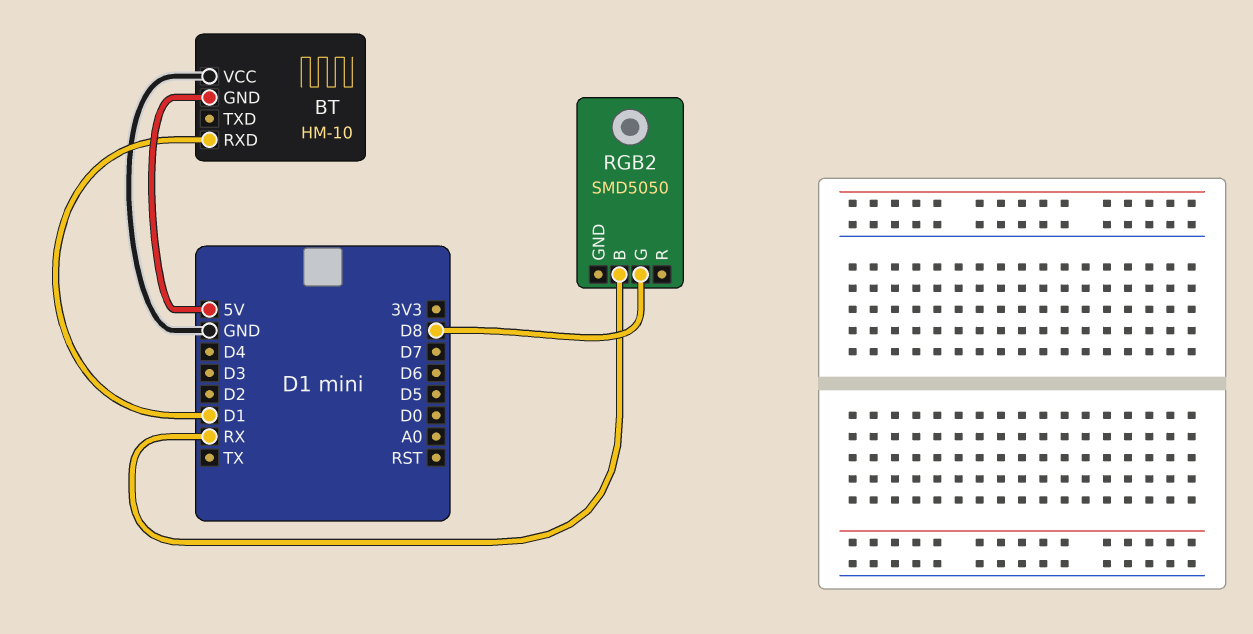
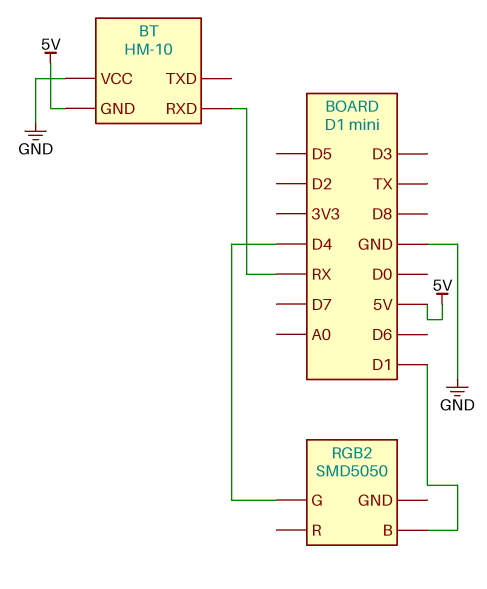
BT pin RXD: D1 -> RX
RGB2 pin B: RX -> D1
RGB2 pin G: D8 -> D4

